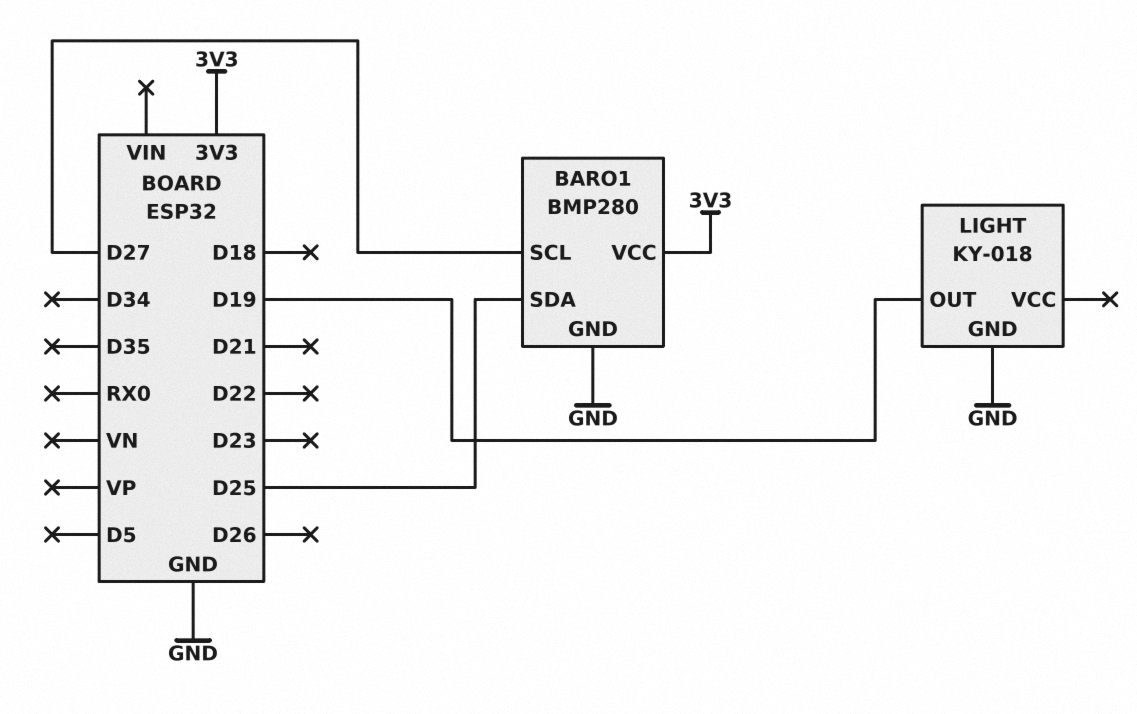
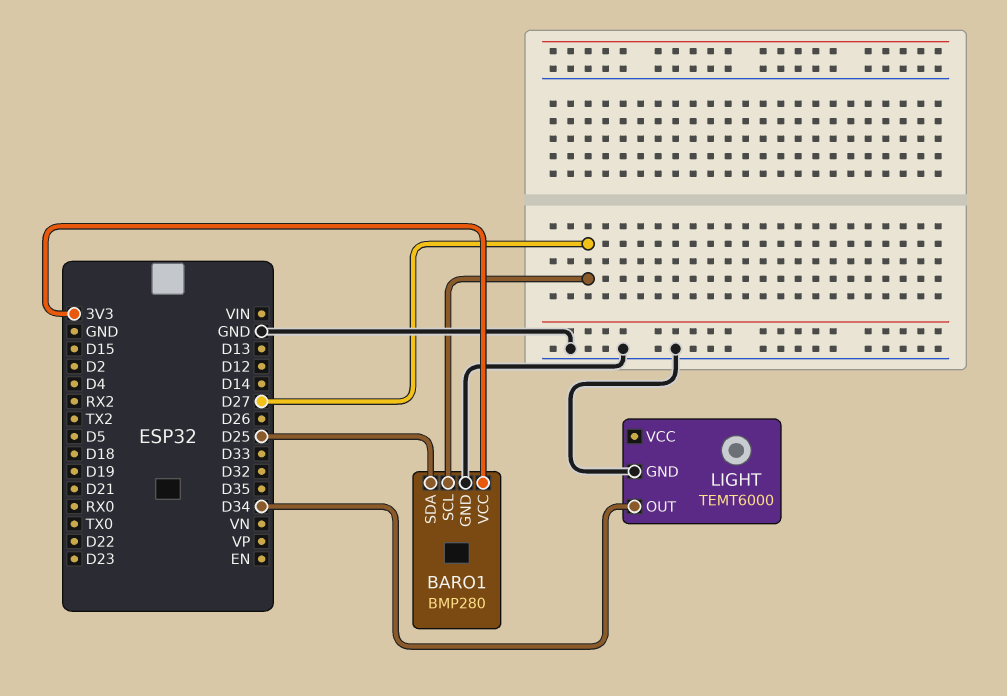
LIGHT: KY-018 -> TEMT6000
LIGHT pin OUT: D19 -> D34

